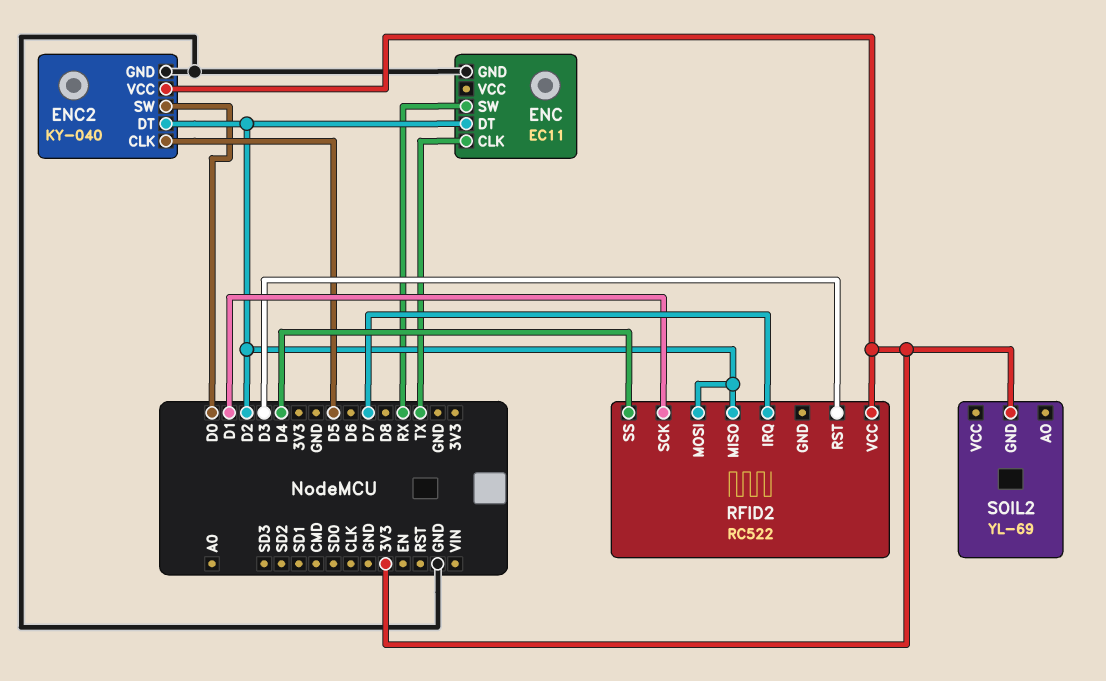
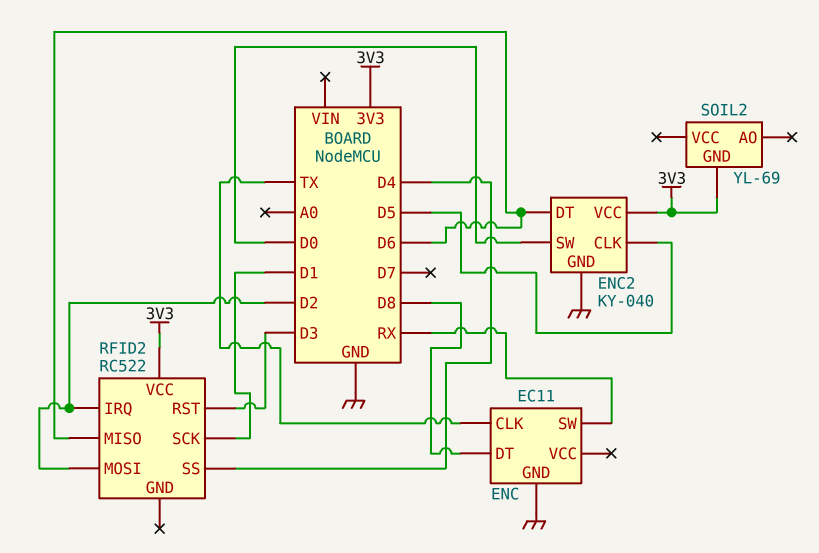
ENC pin DT: D2 -> D8
ENC2 pin DT: D2 -> D6
RFID2 pin IRQ: D7 -> D2
RFID2 pin MISO: D2 -> D6

